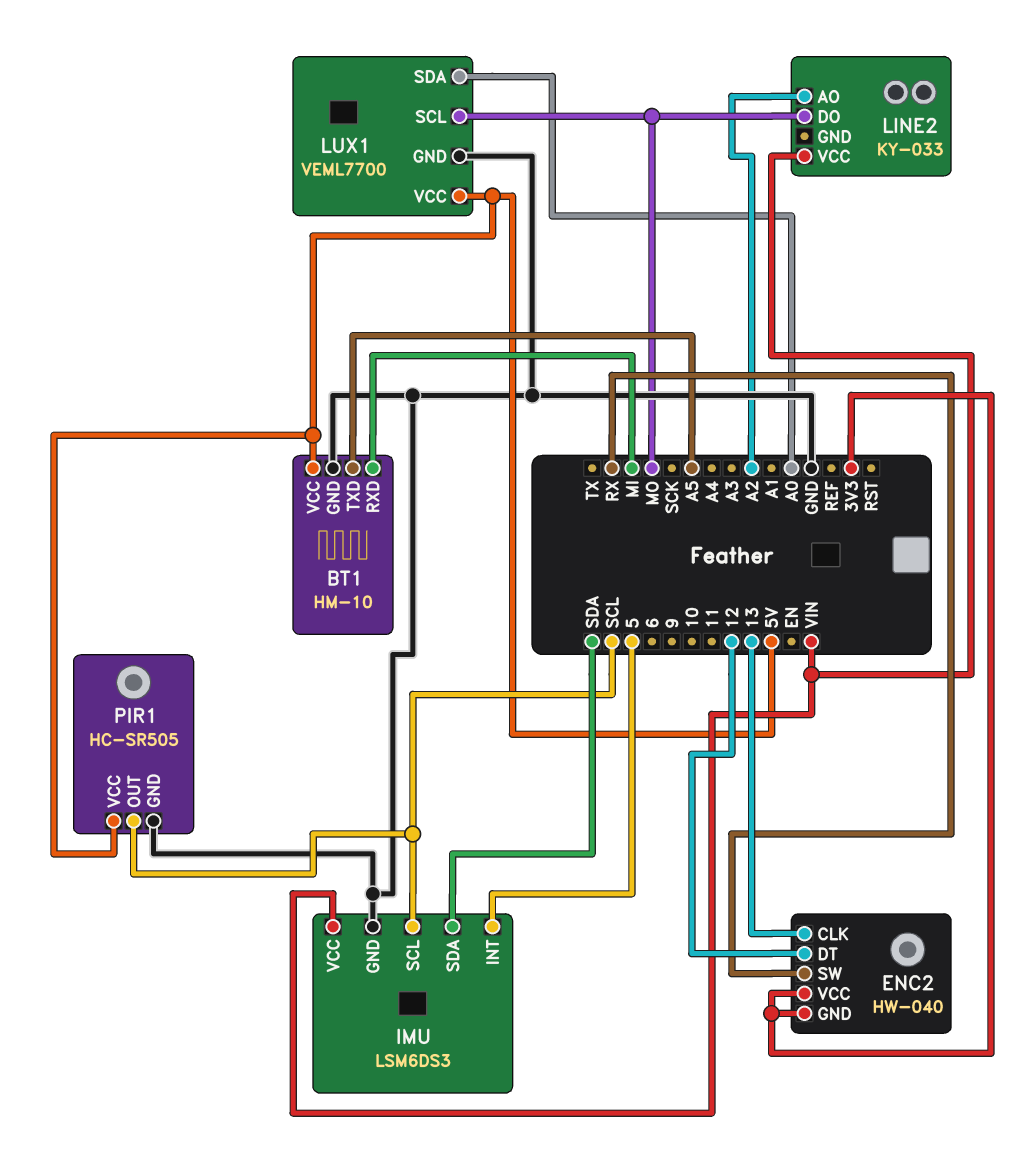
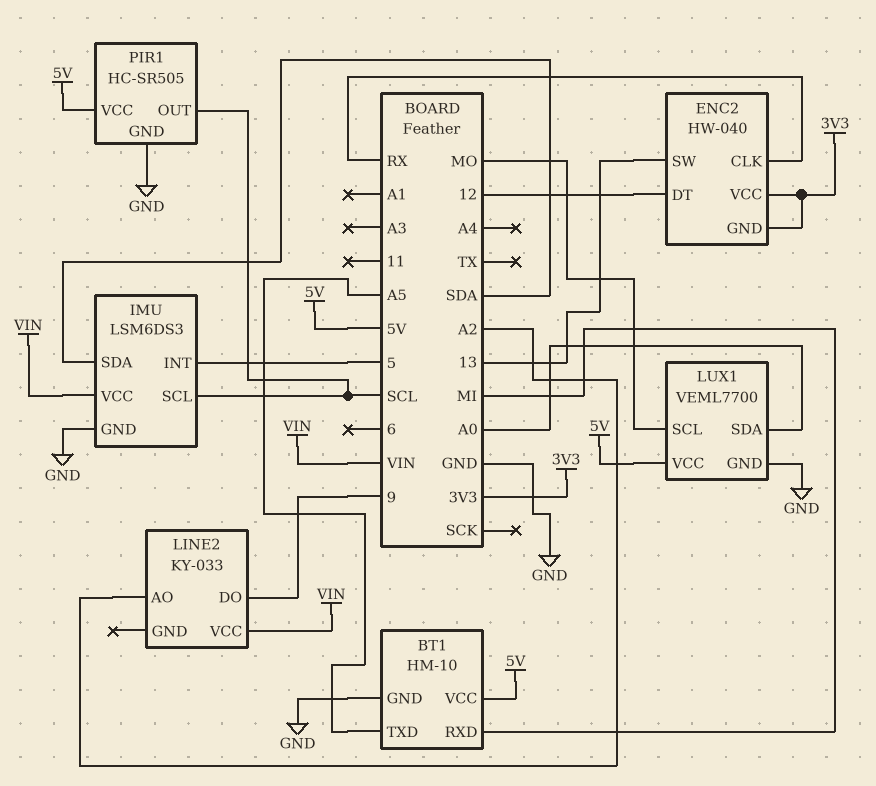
ENC2 pin CLK: 13 -> RX
ENC2 pin SW: RX -> 13
LINE2 pin DO: MO -> 9

